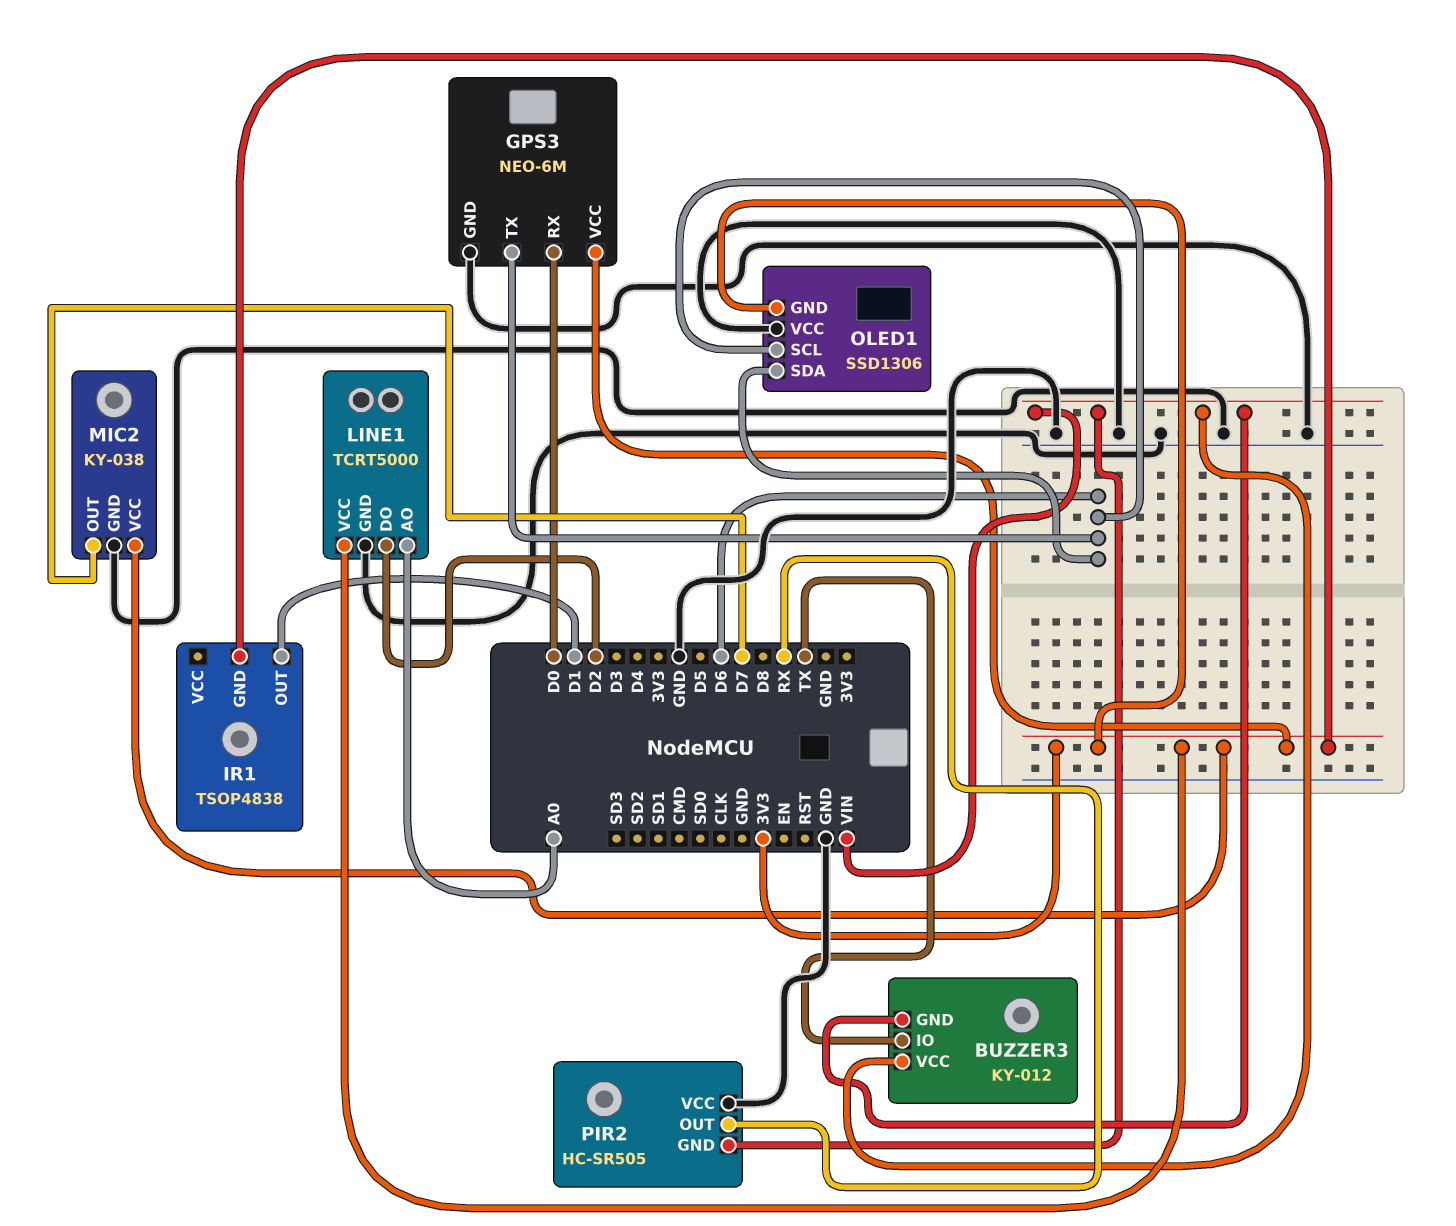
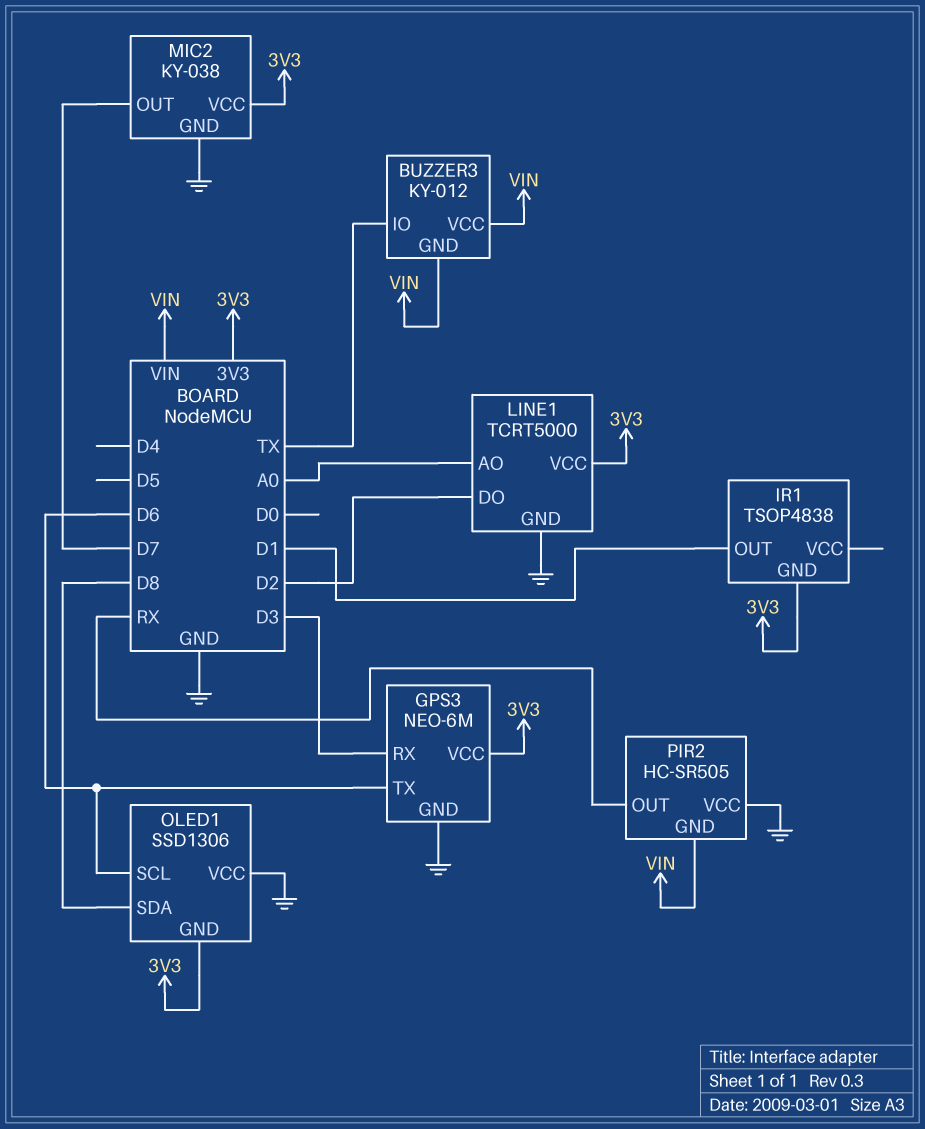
GPS3 pin RX: D0 -> D3
OLED1 pin SDA: D6 -> D8

